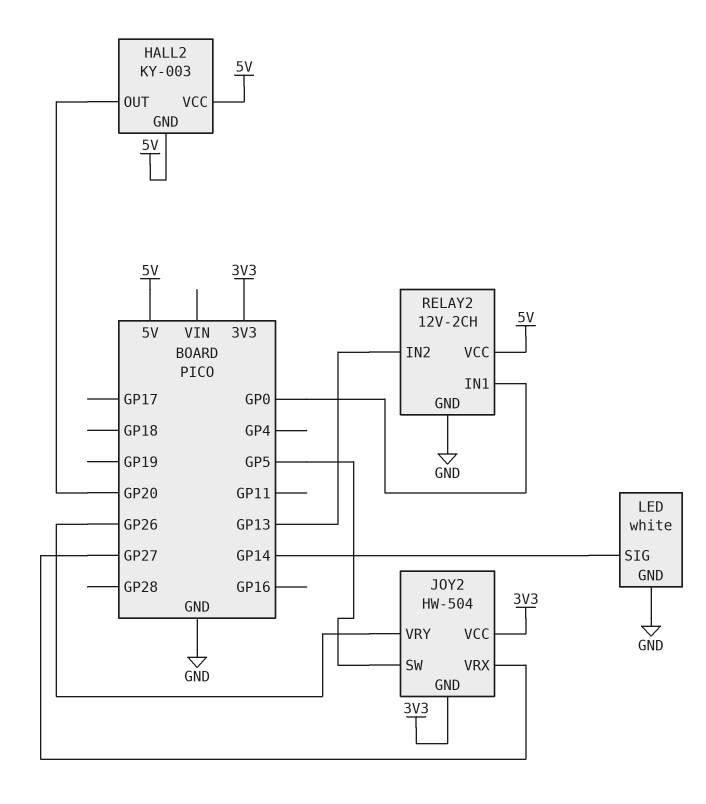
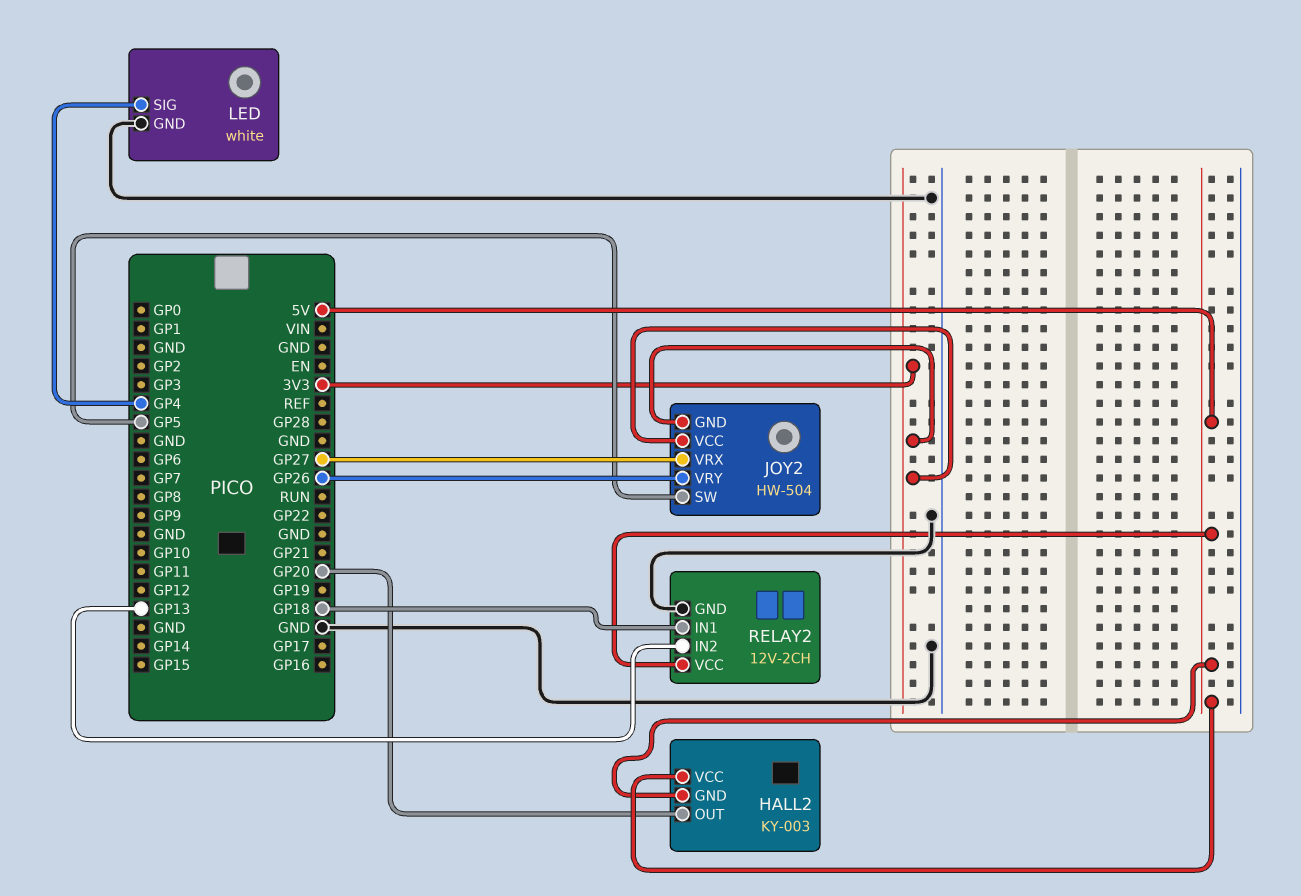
LED pin SIG: GP14 -> GP4
RELAY2 pin IN1: GP0 -> GP18

